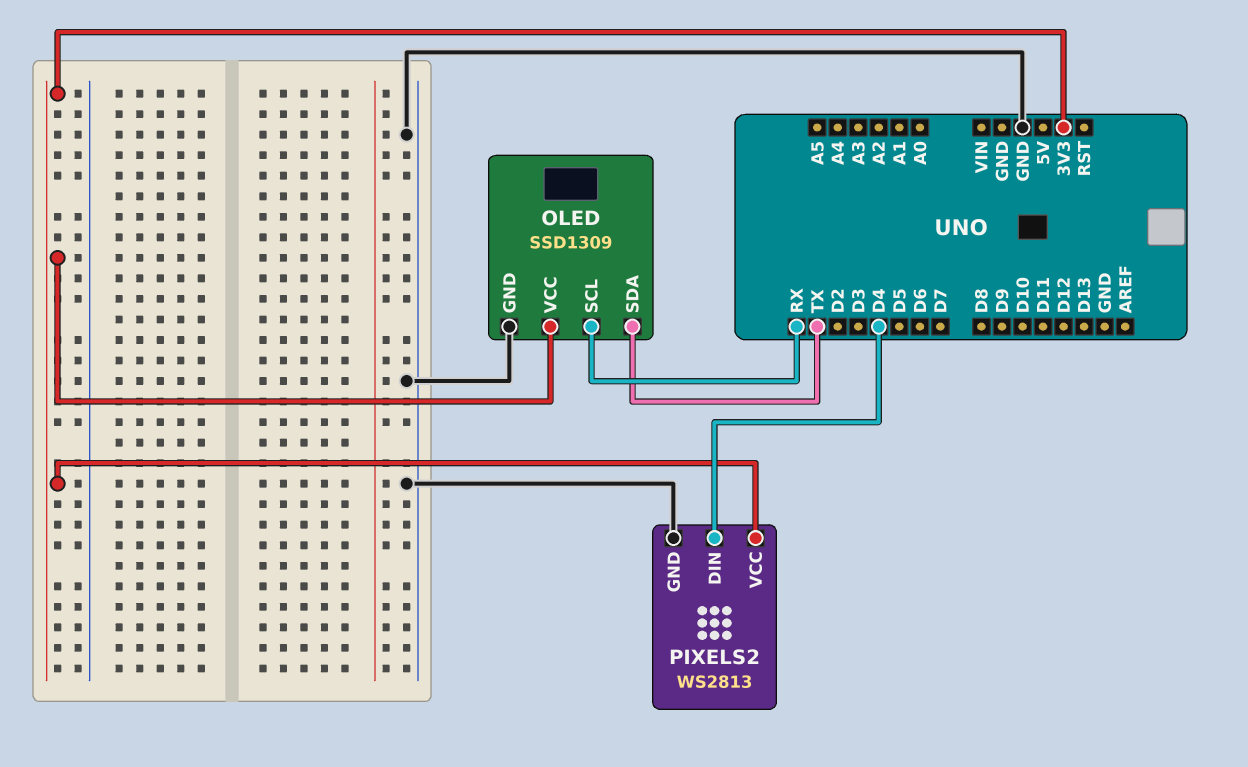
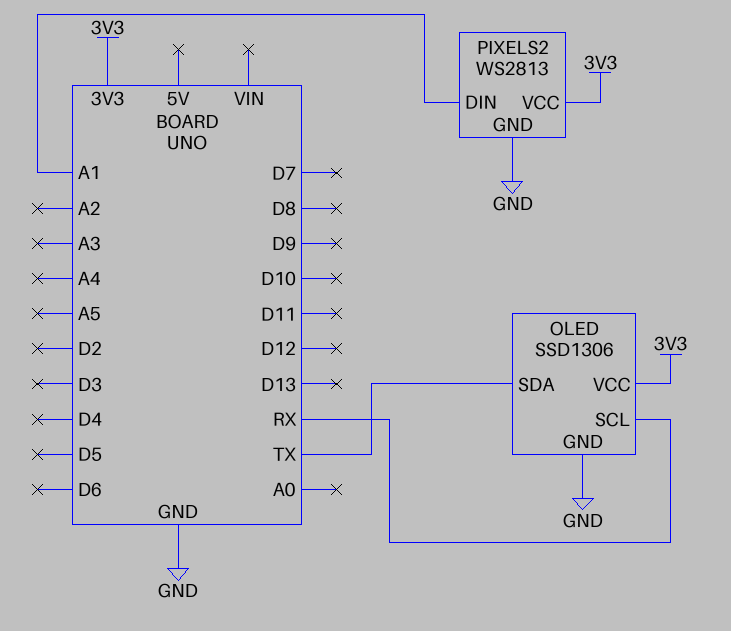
OLED: SSD1309 -> SSD1306
PIXELS2 pin DIN: D4 -> A1

